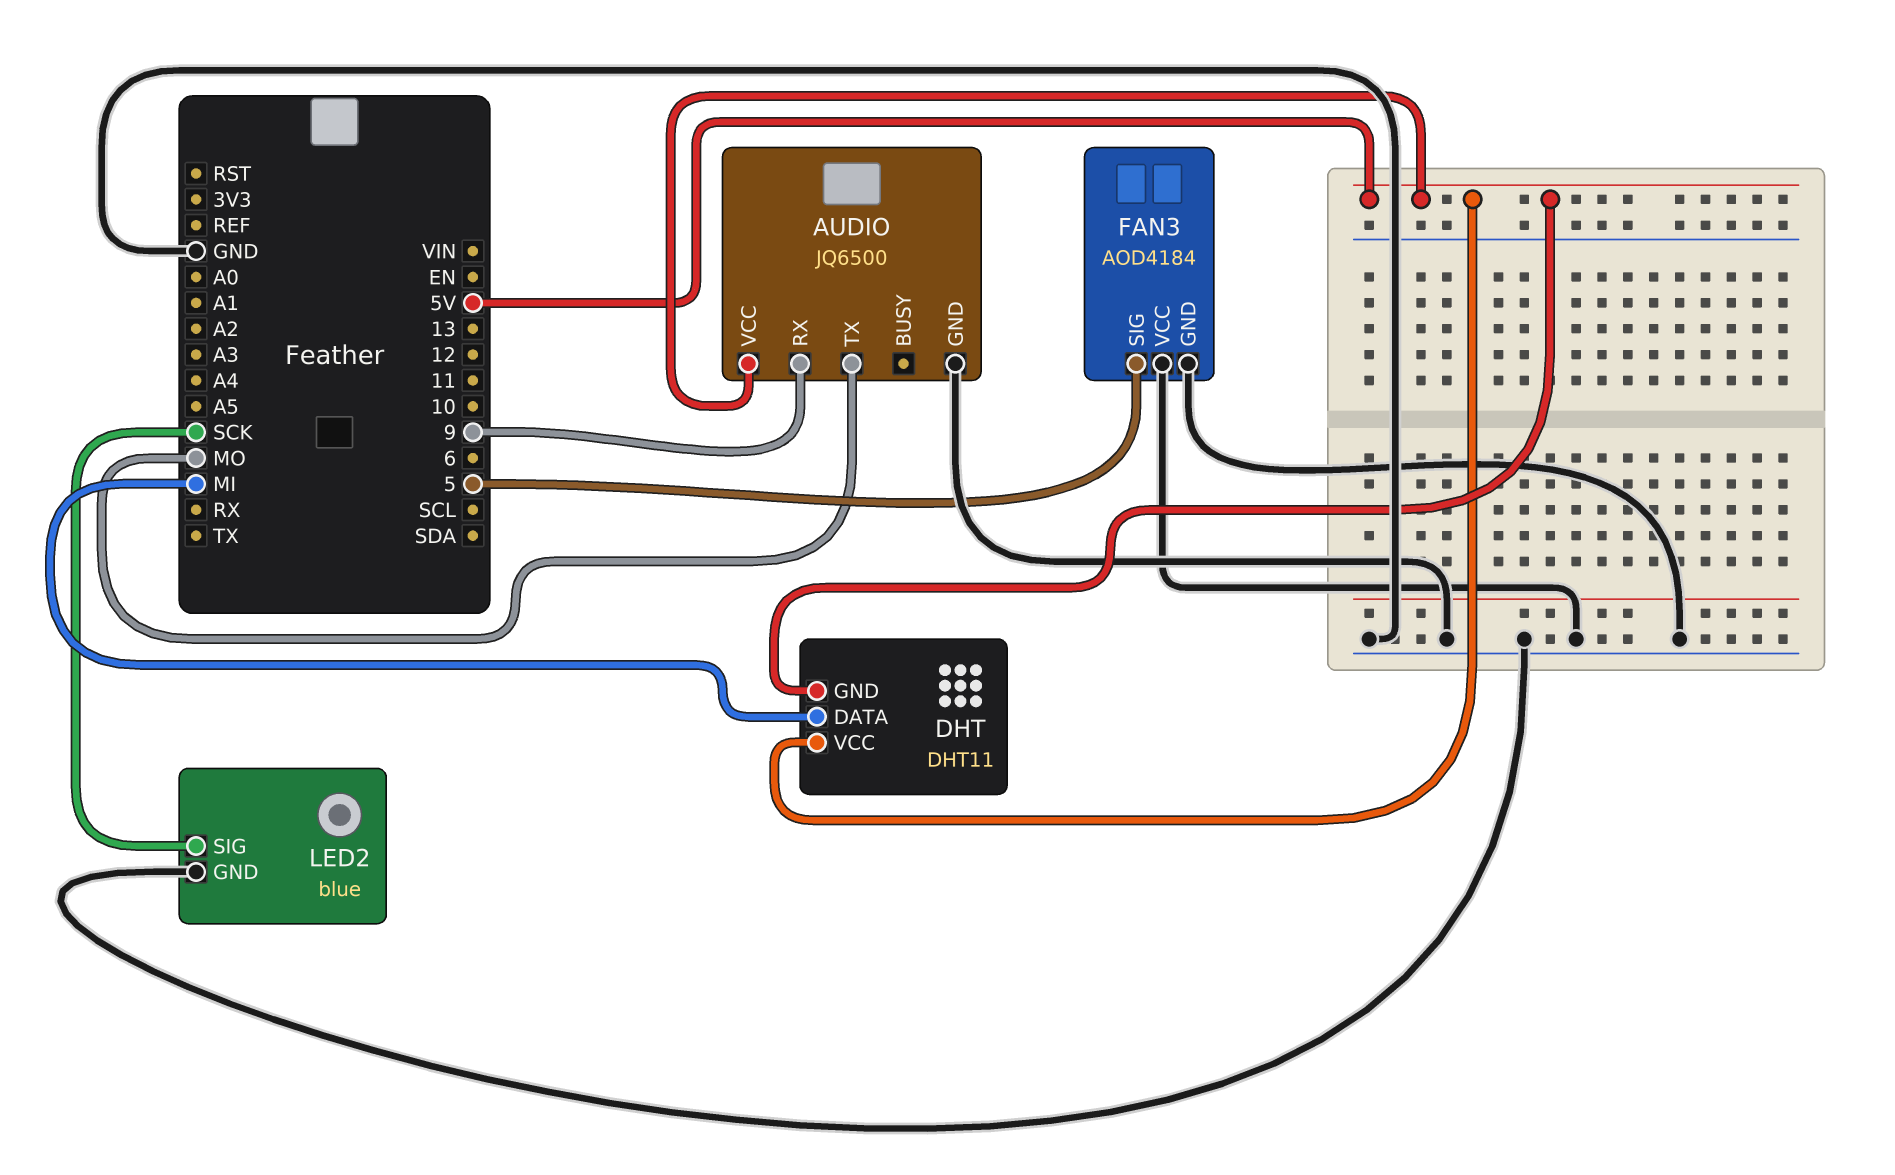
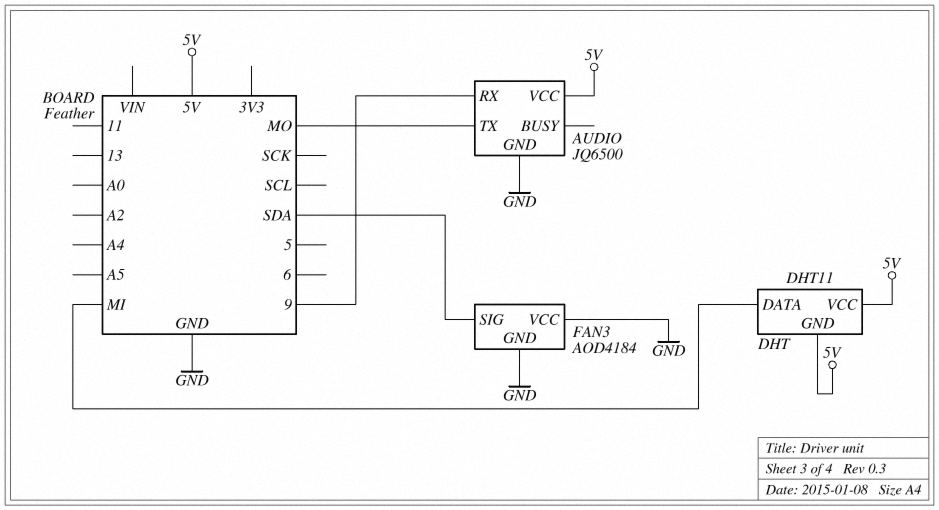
FAN3 pin SIG: 5 -> SDA
LED2: blue -> none
LED2 pin GND: GND -> none
LED2 pin SIG: SCK -> none

